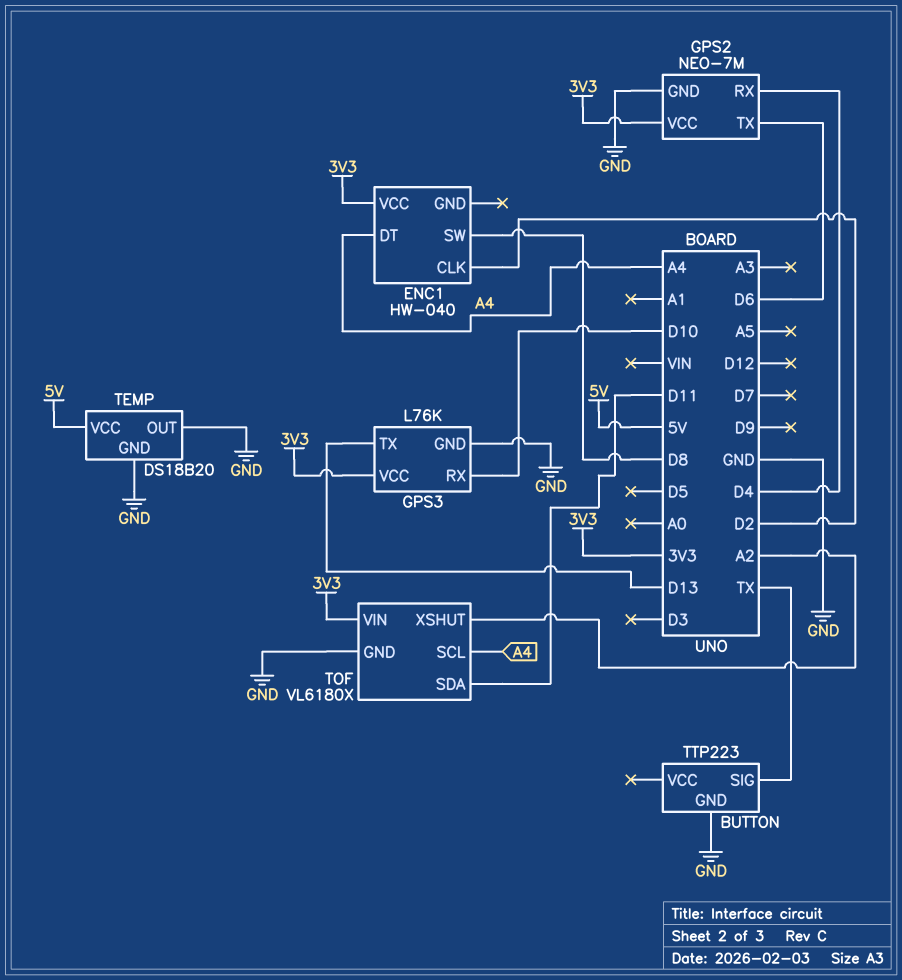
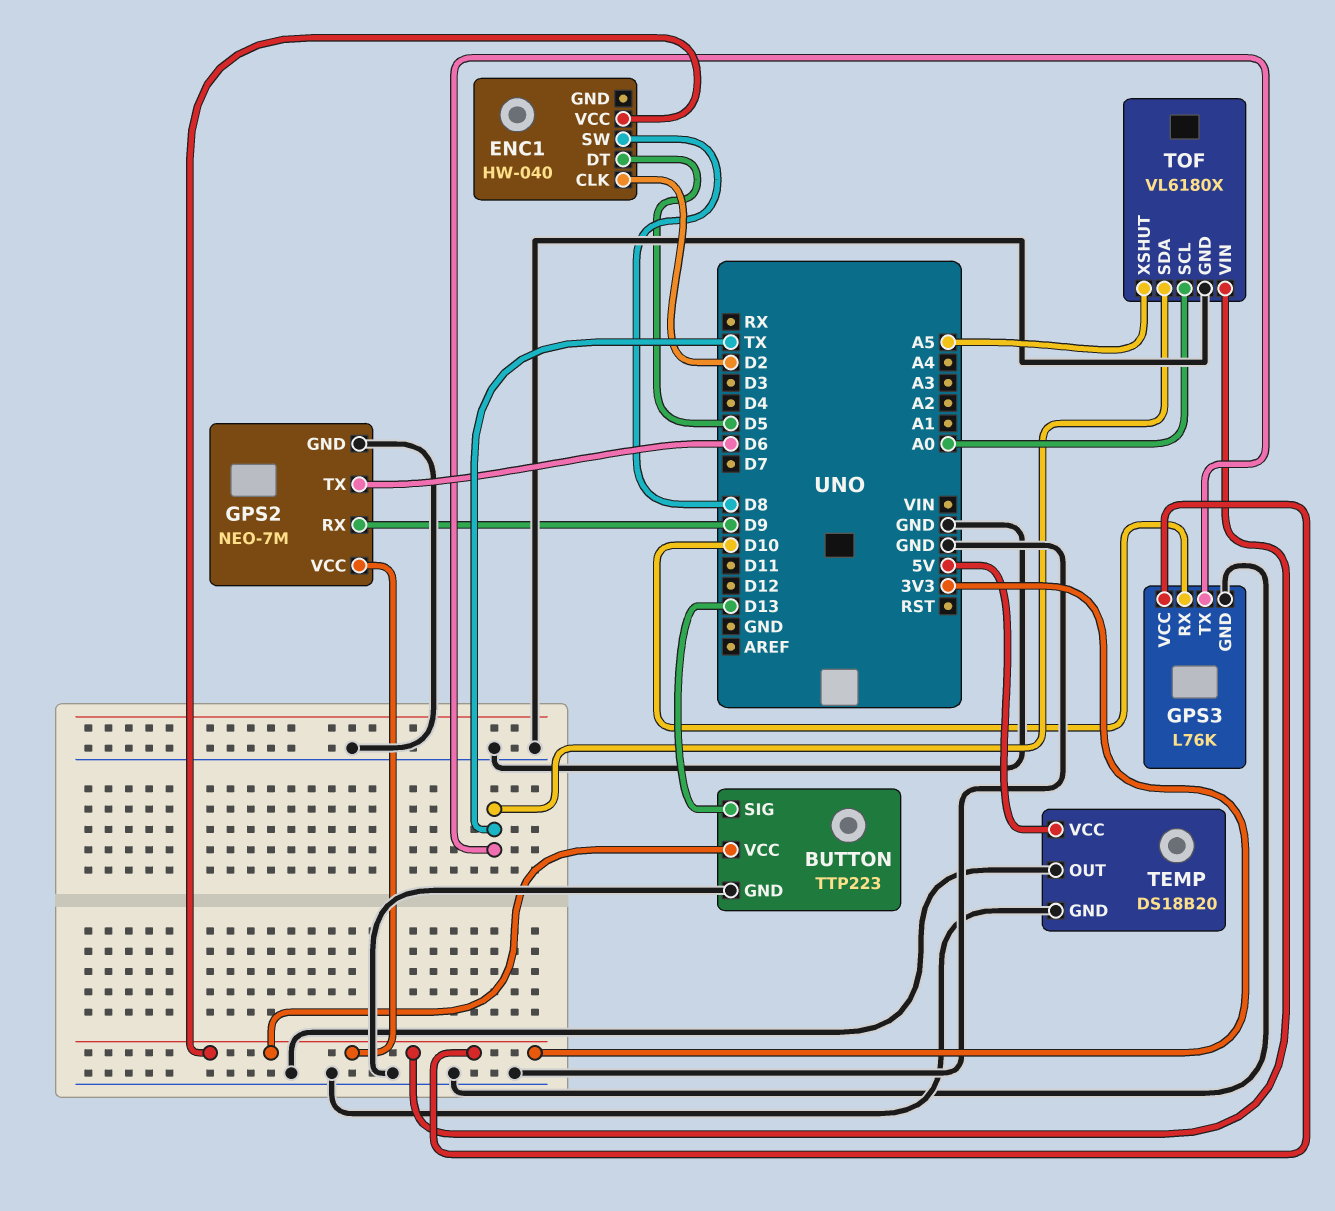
BUTTON pin SIG: TX -> D13
BUTTON pin VCC: none -> 3V3
ENC1 pin DT: A4 -> D5
GPS2 pin RX: D4 -> D9
GPS3 pin TX: D13 -> TX
TOF pin SCL: A4 -> A0
TOF pin SDA: D11 -> TX
TOF pin XSHUT: A2 -> A5

